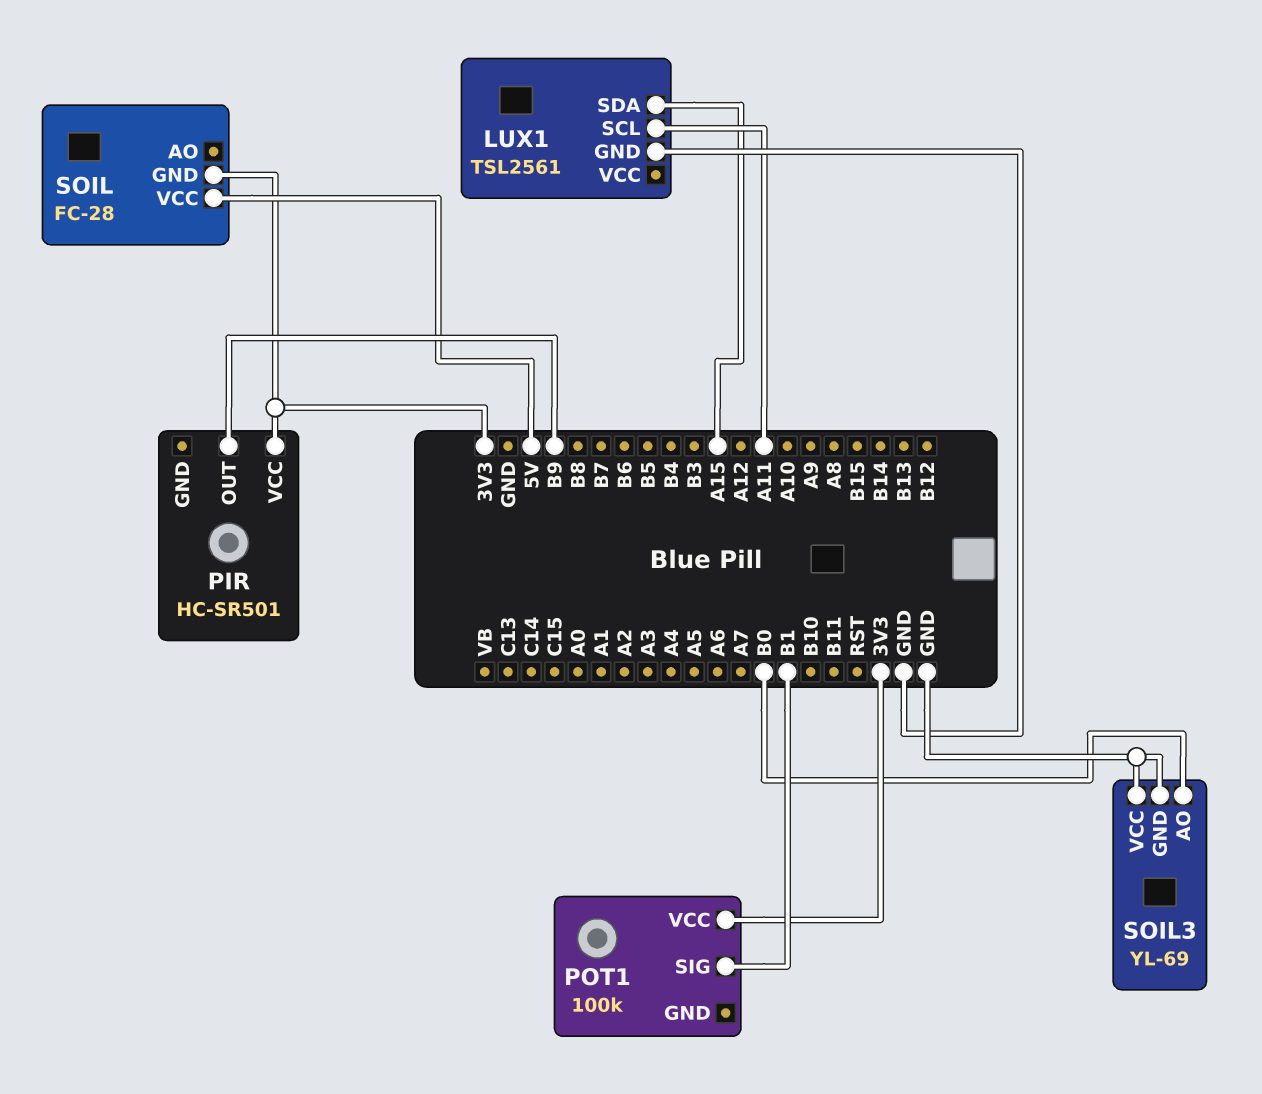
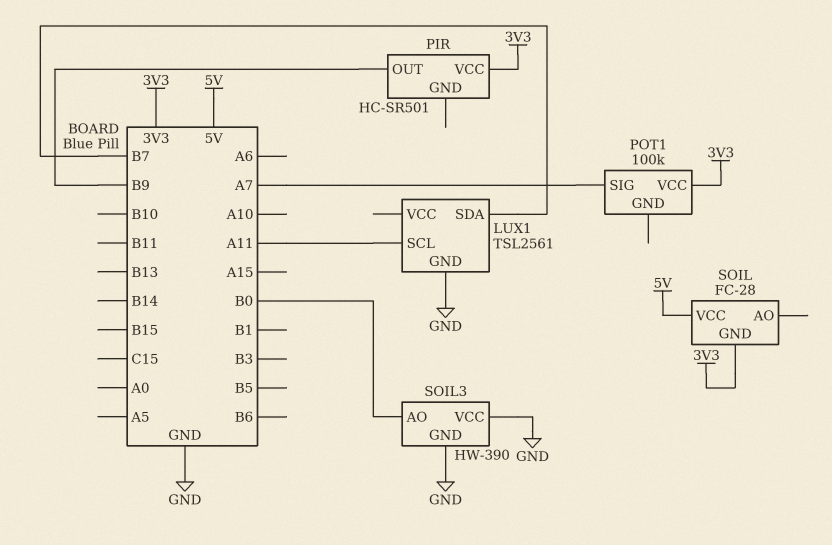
LUX1 pin SDA: A15 -> B7
POT1 pin SIG: B1 -> A7
SOIL3: YL-69 -> HW-390

